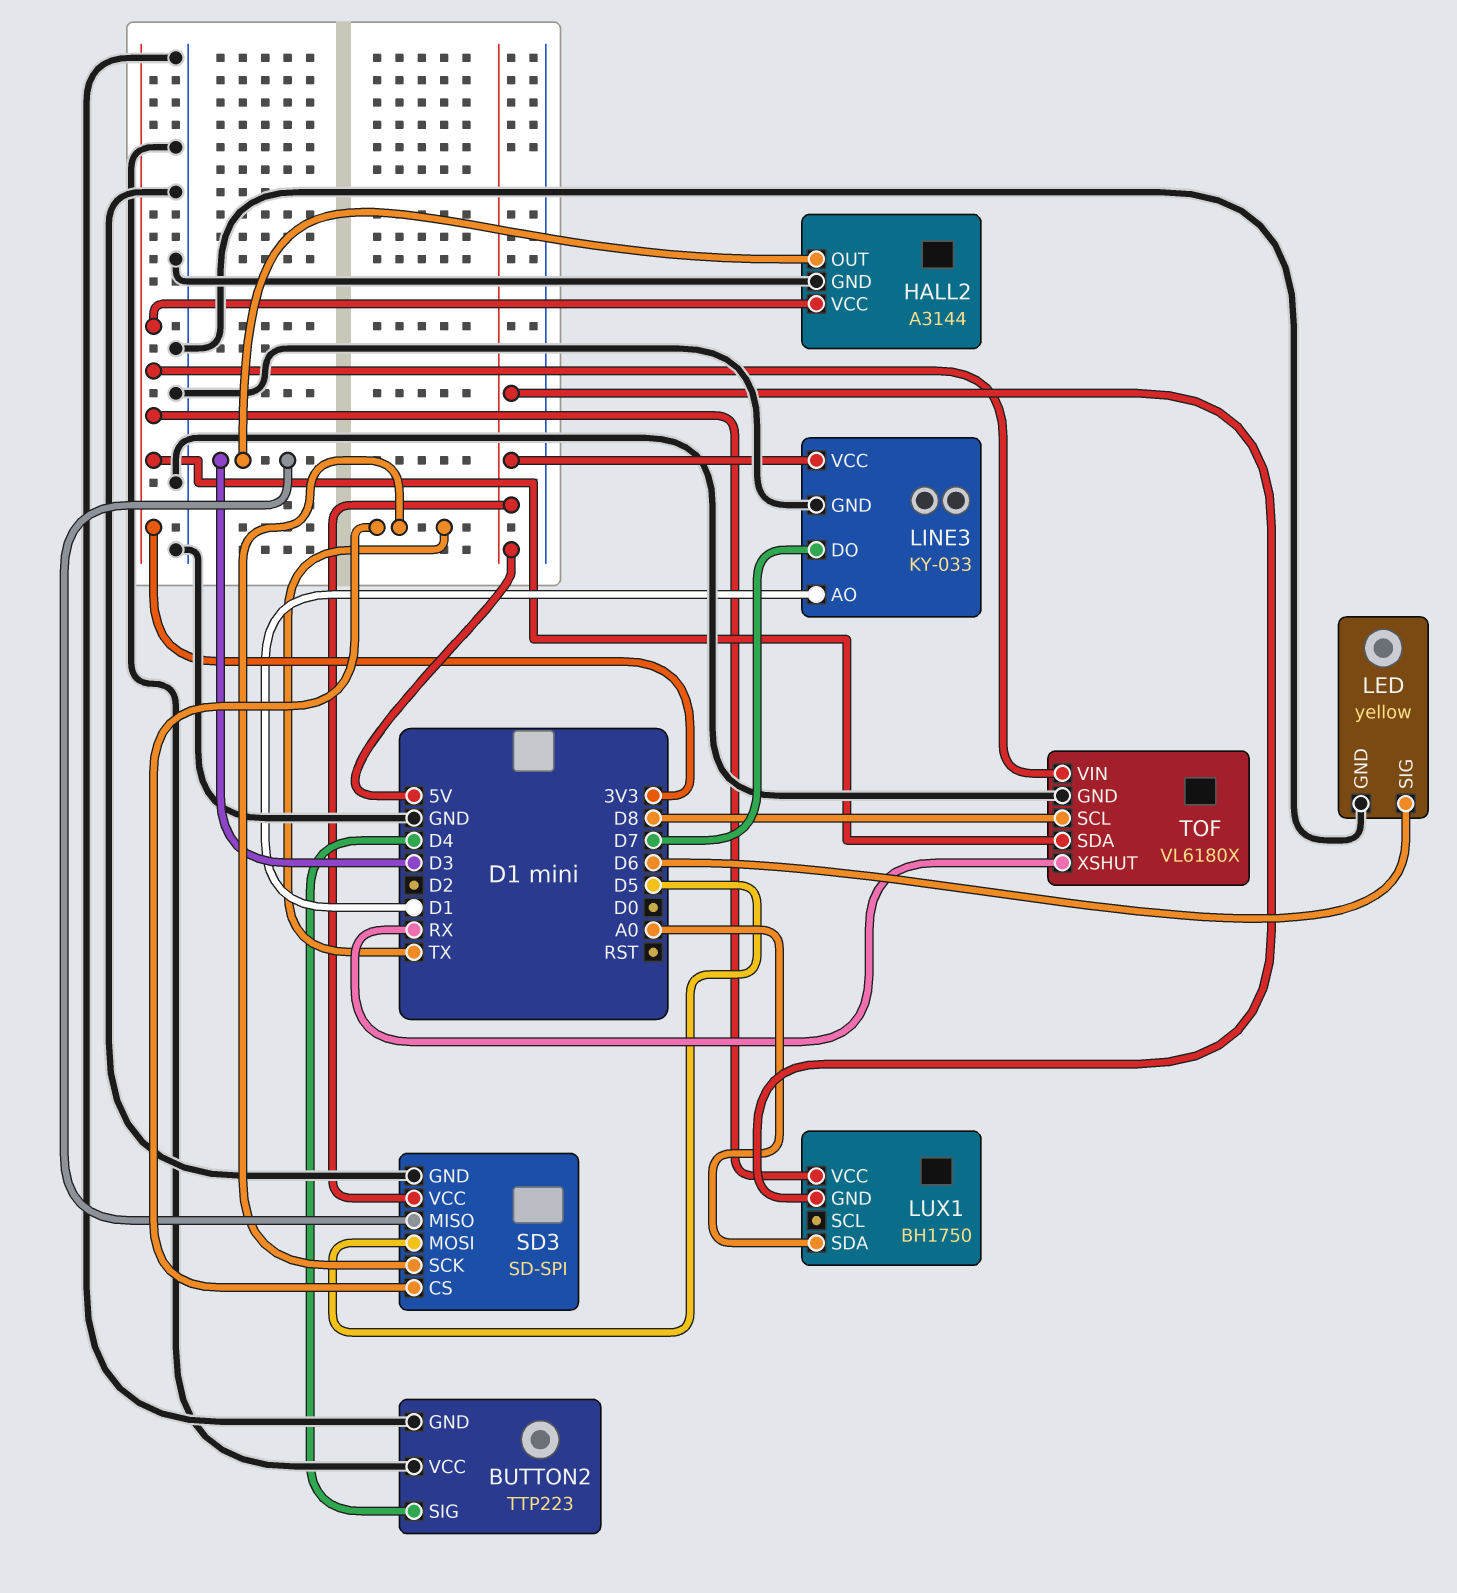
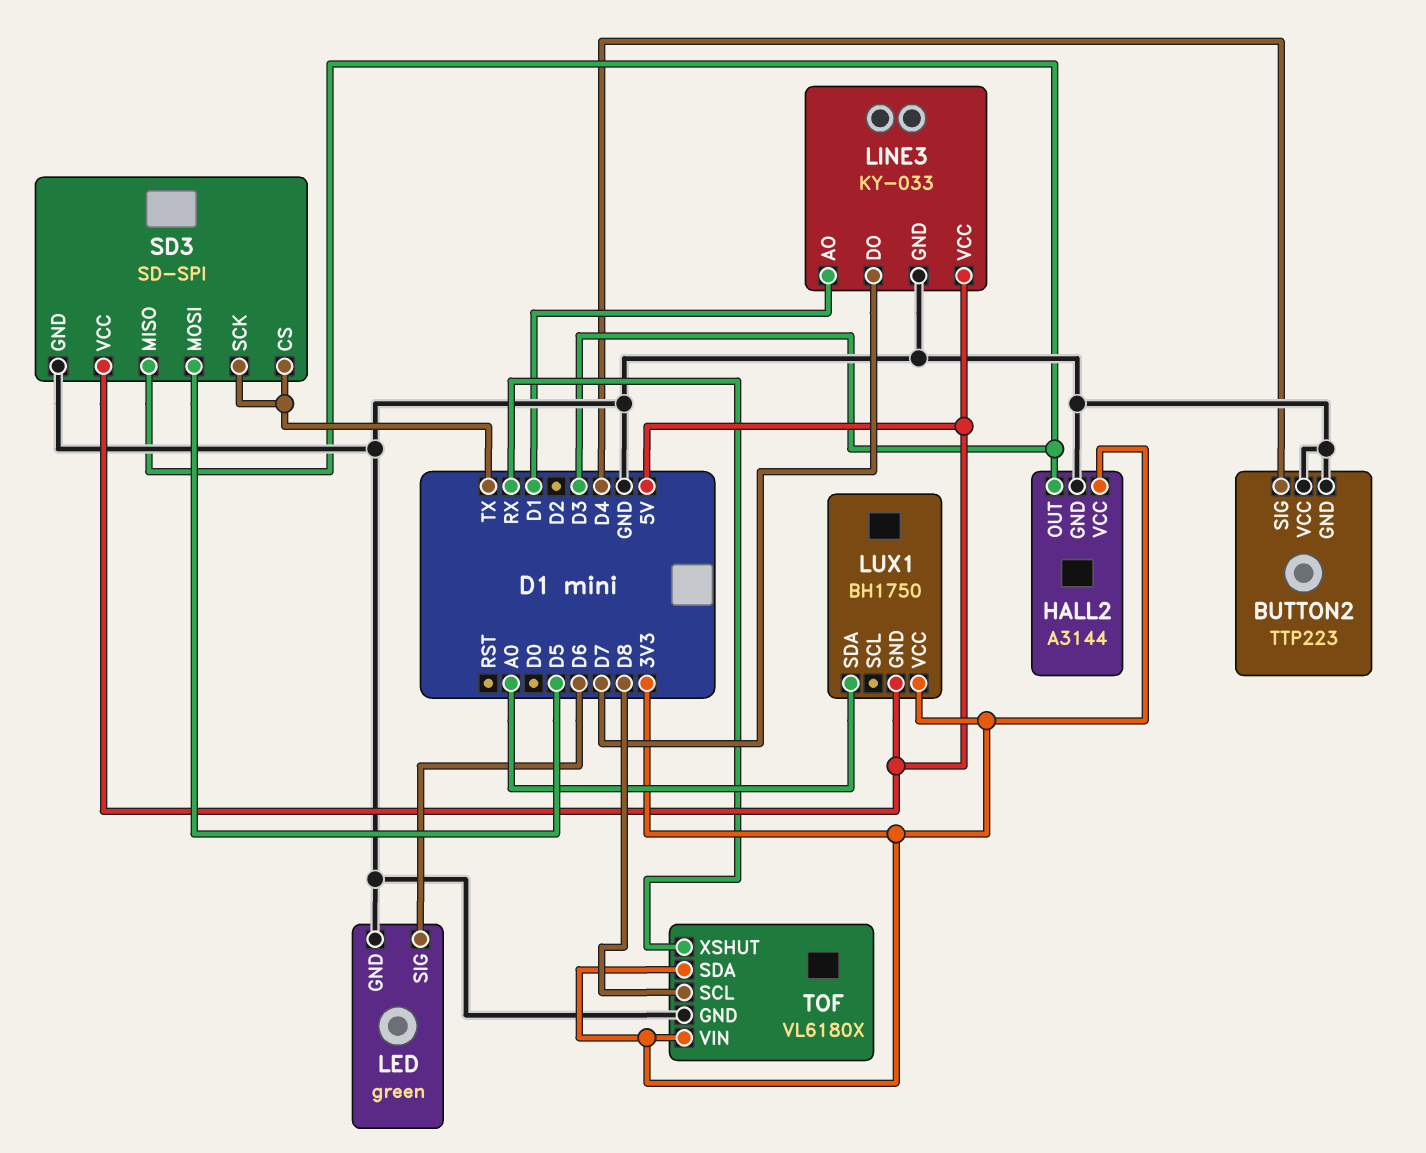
LED: yellow -> green

